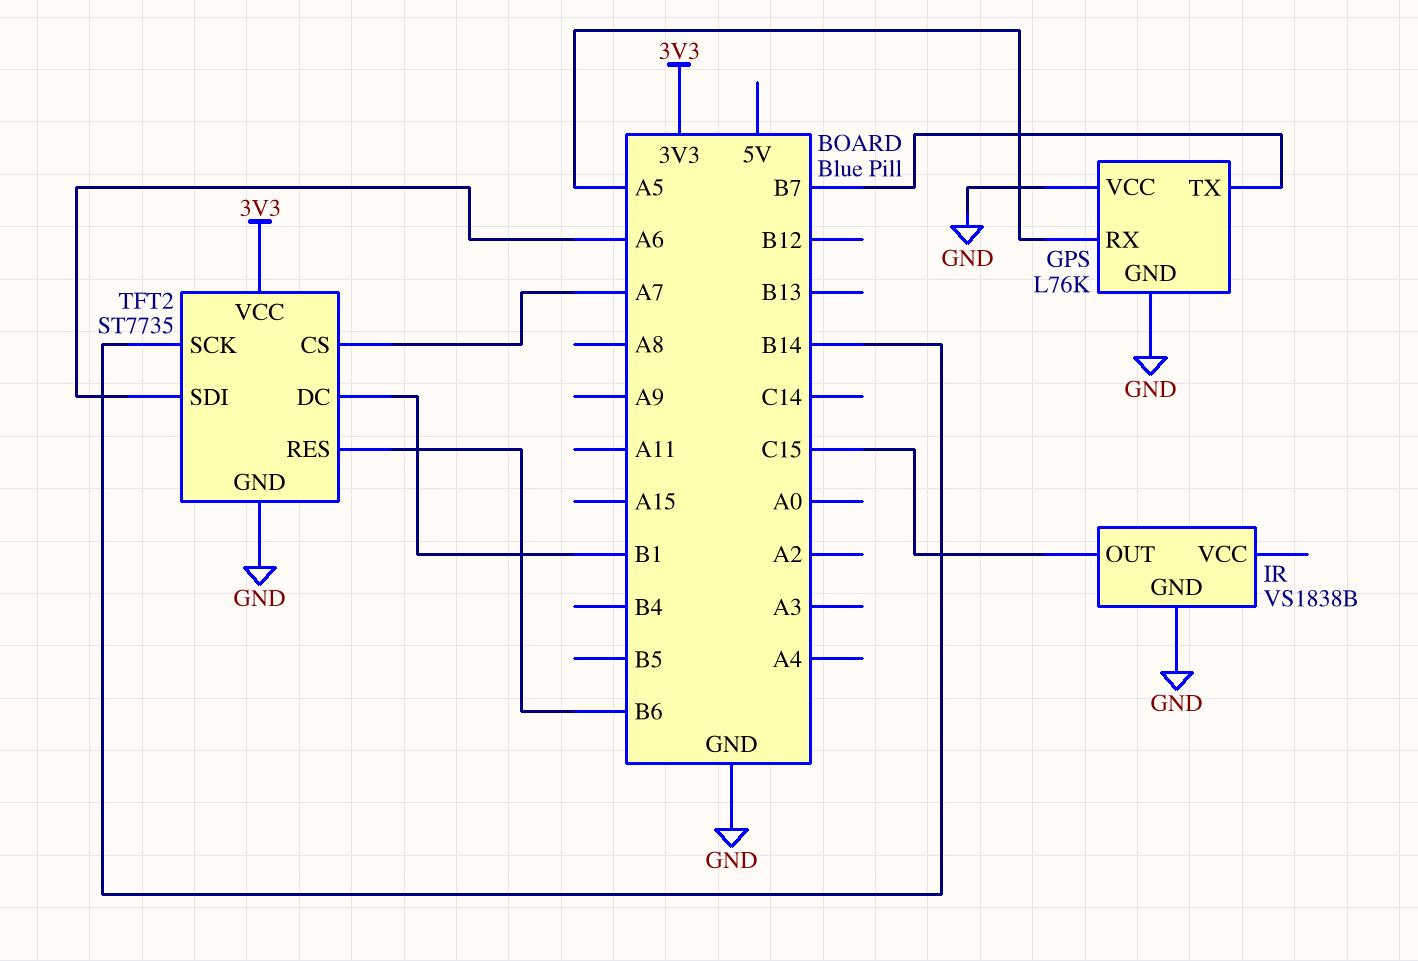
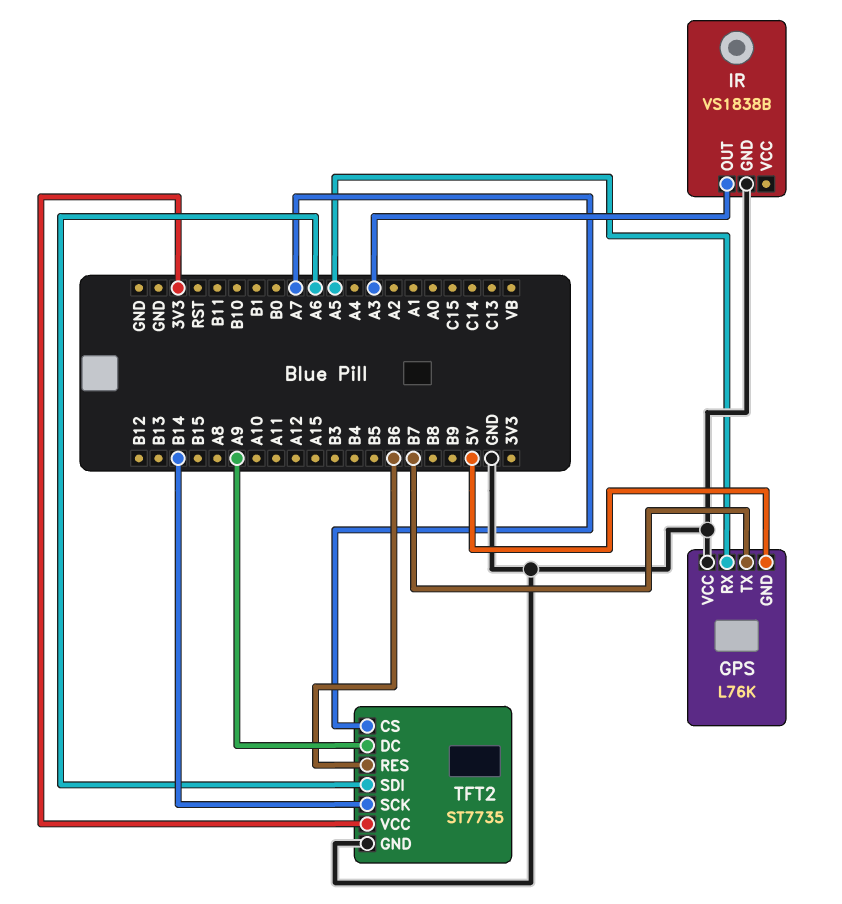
GPS pin GND: GND -> 5V
IR pin OUT: C15 -> A3
TFT2 pin DC: B1 -> A9

